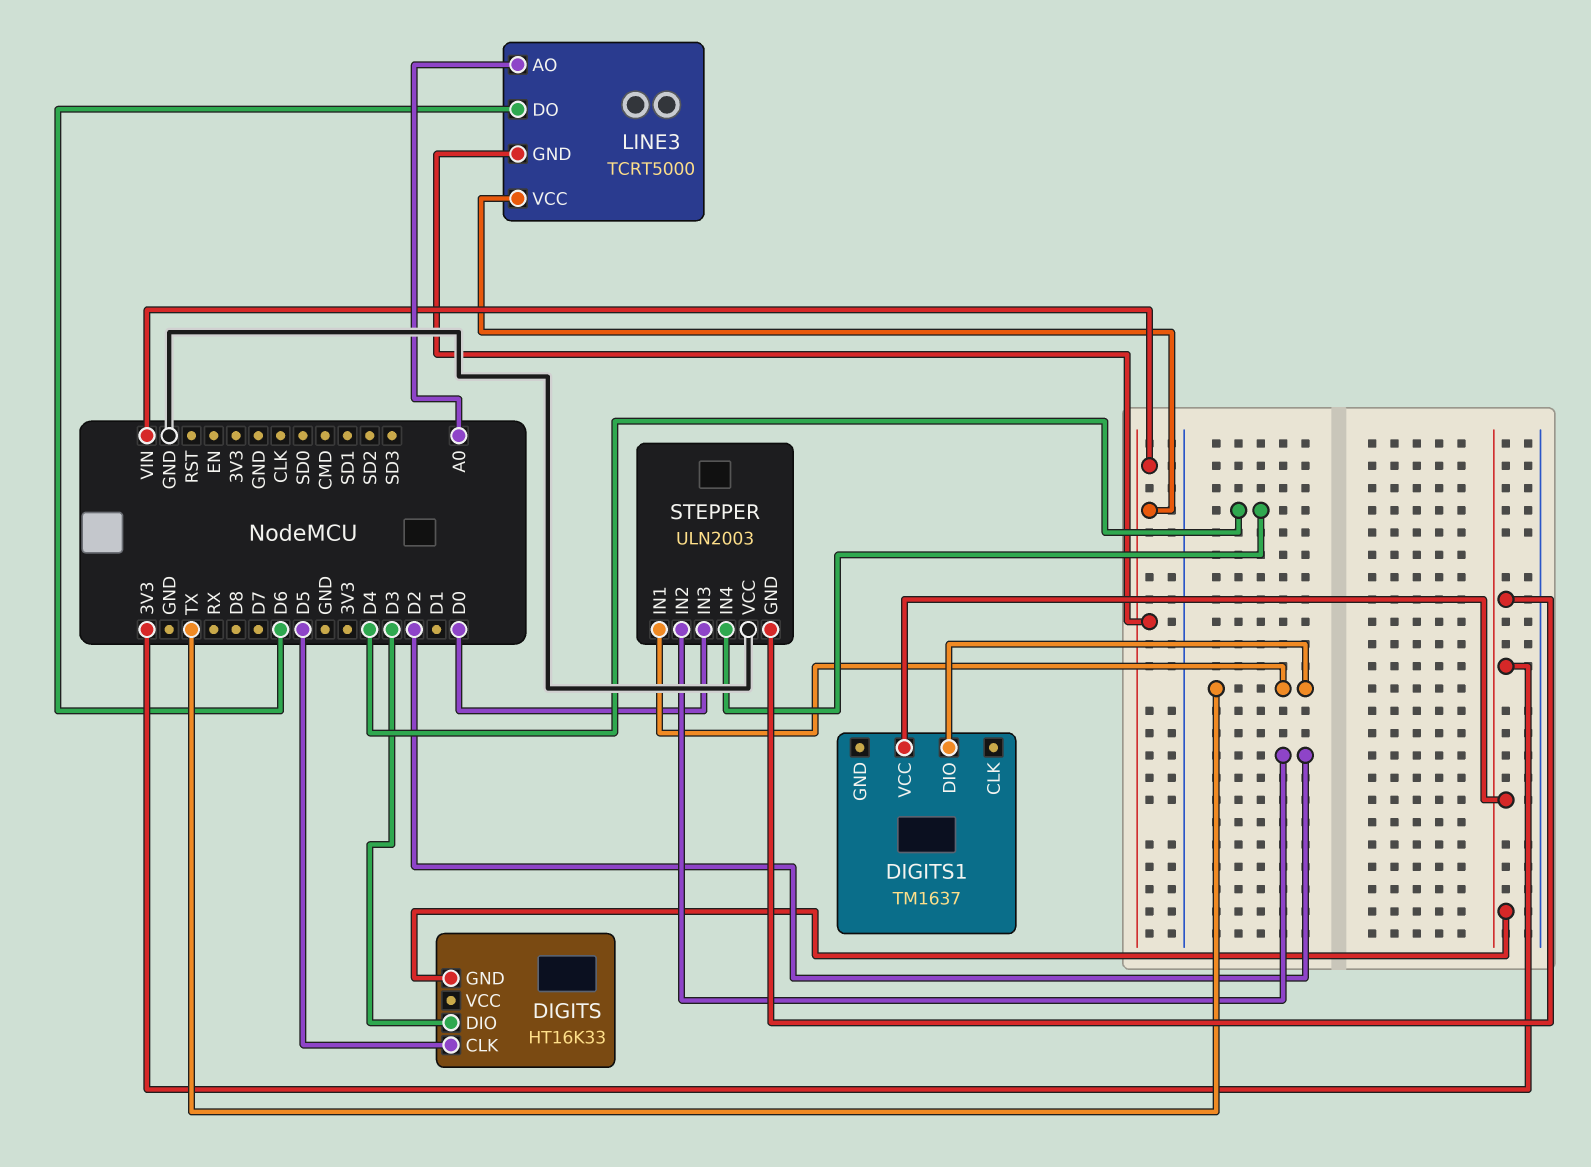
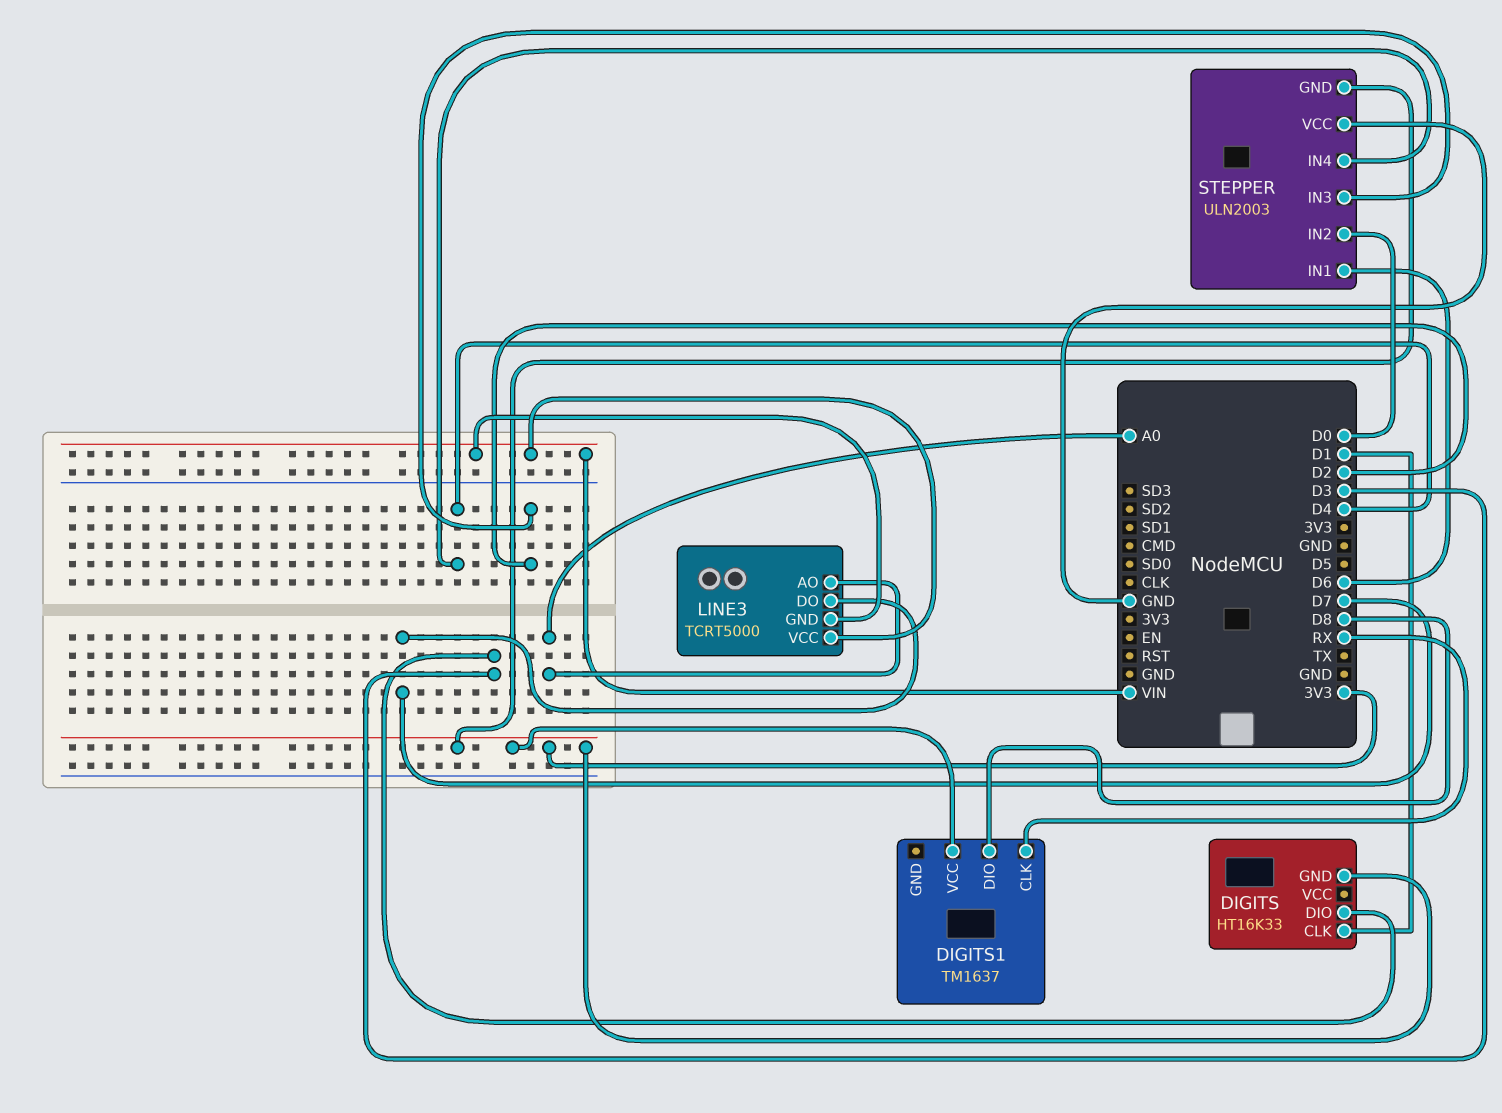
DIGITS pin CLK: D5 -> D1
DIGITS1 pin CLK: none -> RX
DIGITS1 pin DIO: TX -> D8
LINE3 pin DO: D6 -> D7
STEPPER pin IN1: TX -> D6
STEPPER pin IN2: D2 -> D0
STEPPER pin IN3: D0 -> D2

